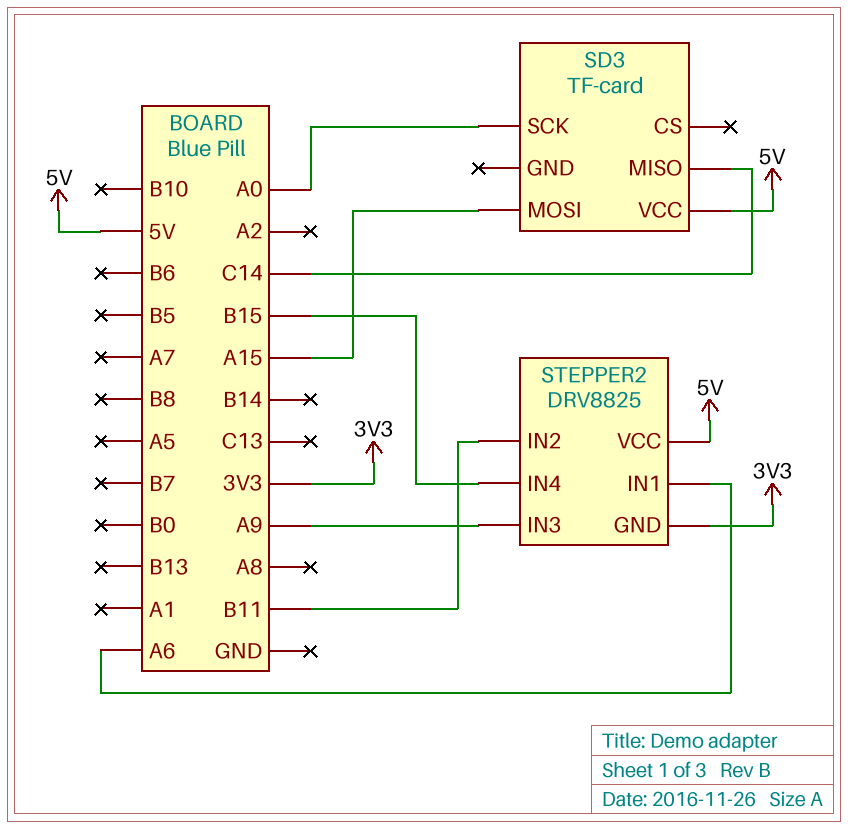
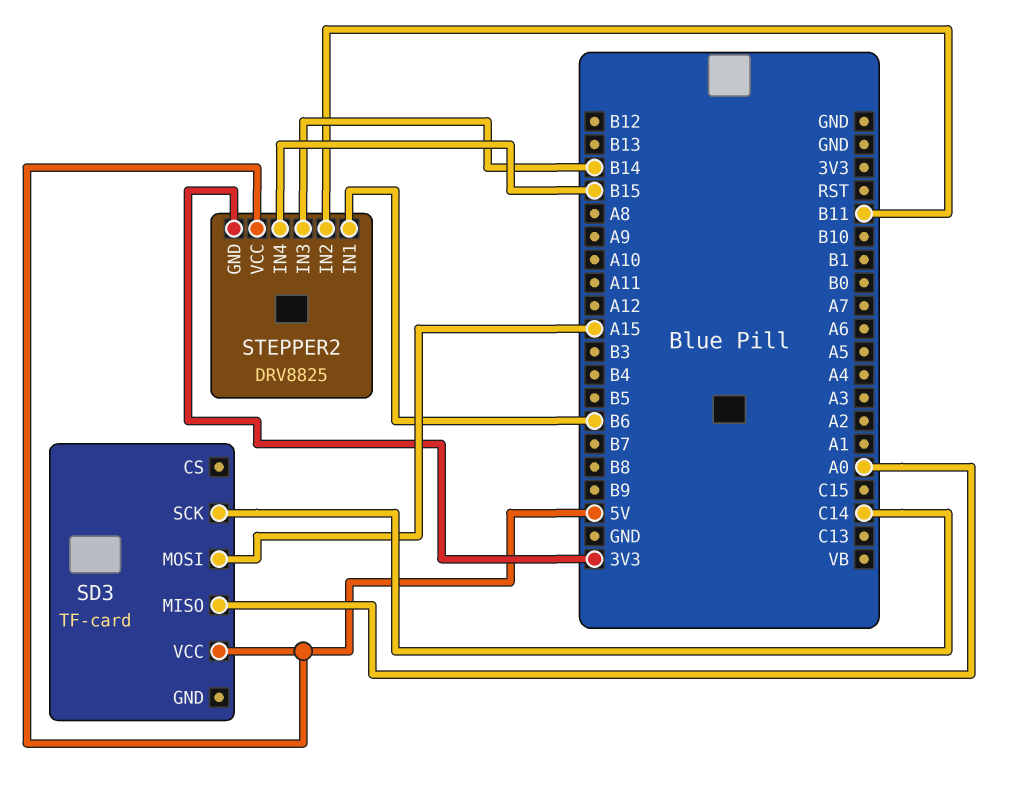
SD3 pin MISO: C14 -> A0
SD3 pin SCK: A0 -> C14
STEPPER2 pin IN1: A6 -> B6
STEPPER2 pin IN3: A9 -> B14

